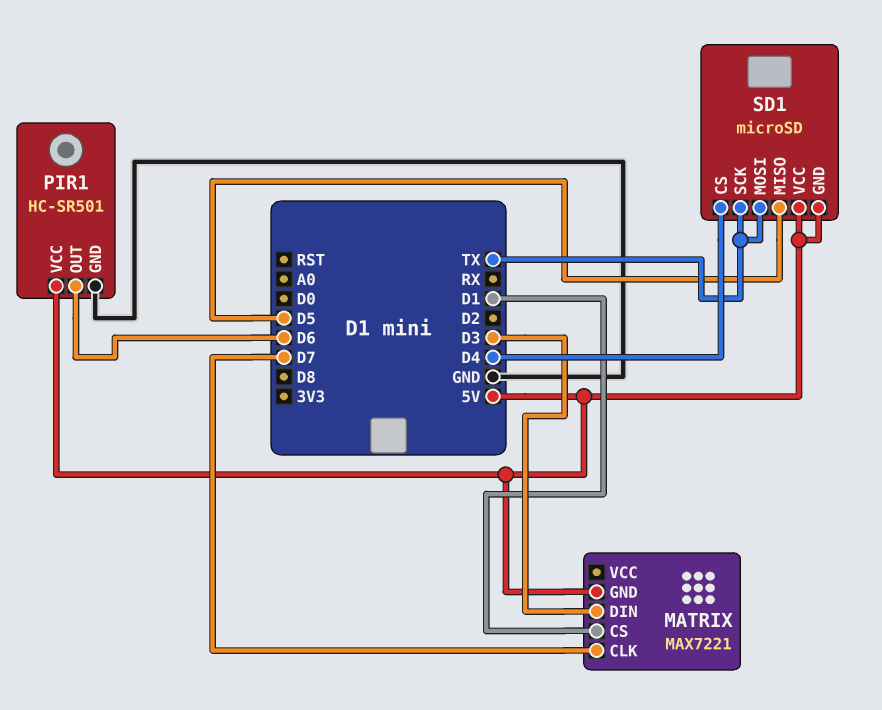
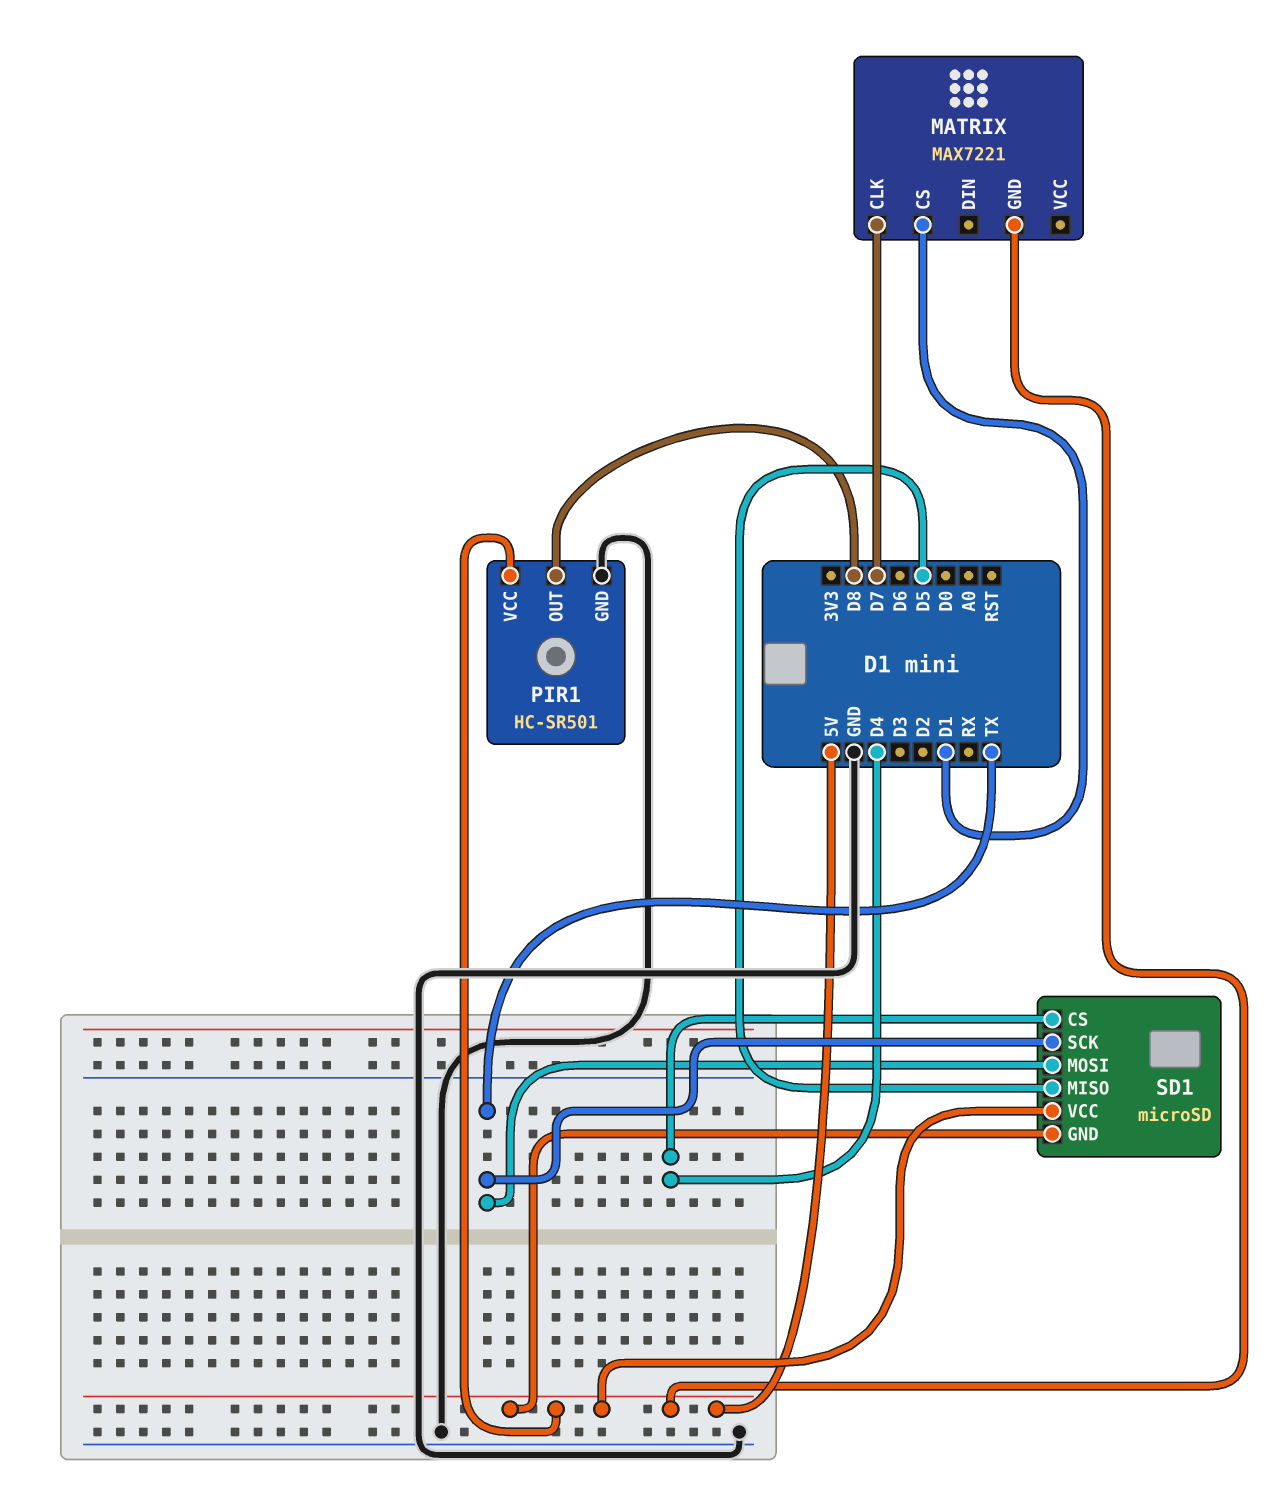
MATRIX pin DIN: D3 -> none
PIR1 pin OUT: D6 -> D8

